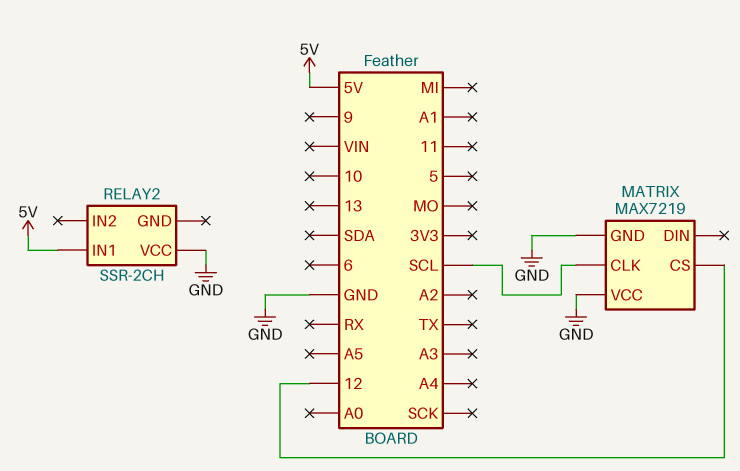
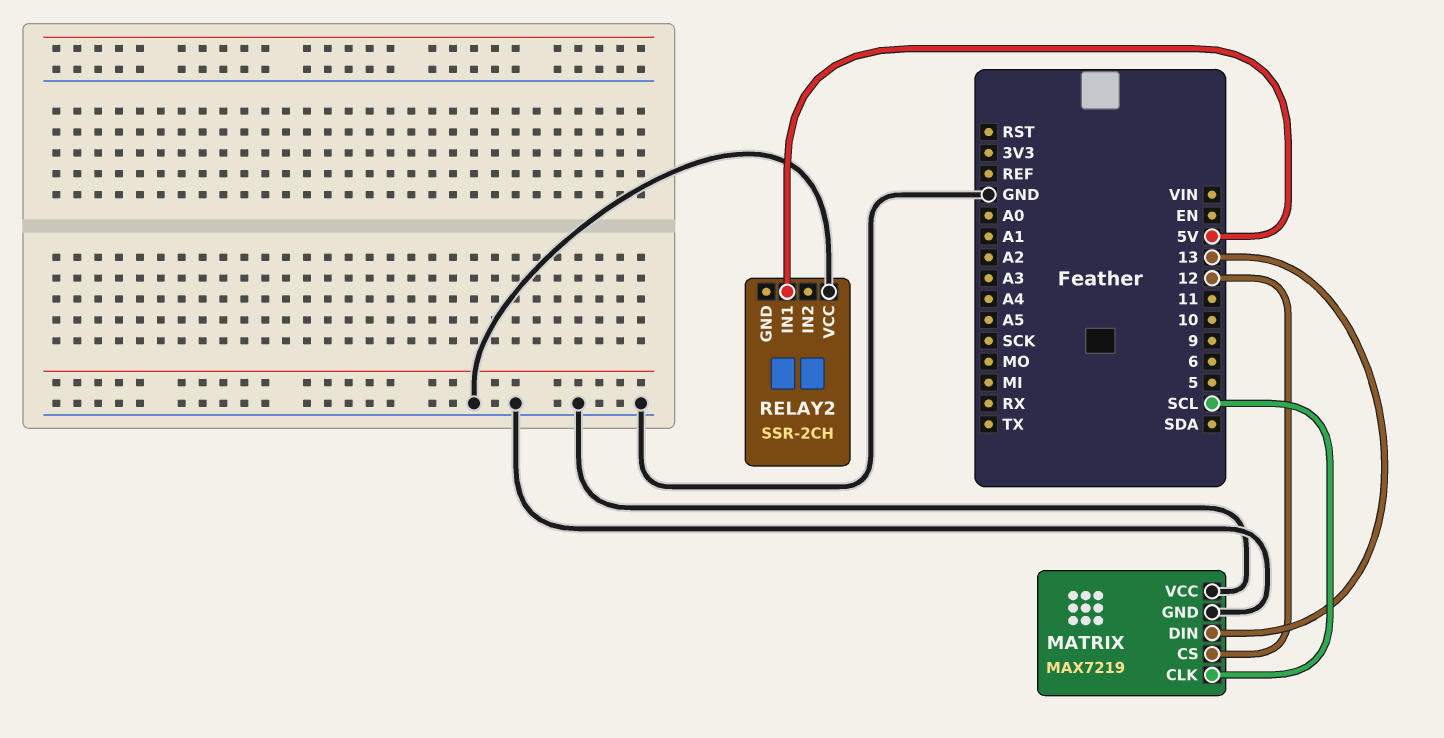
MATRIX pin DIN: none -> 13

